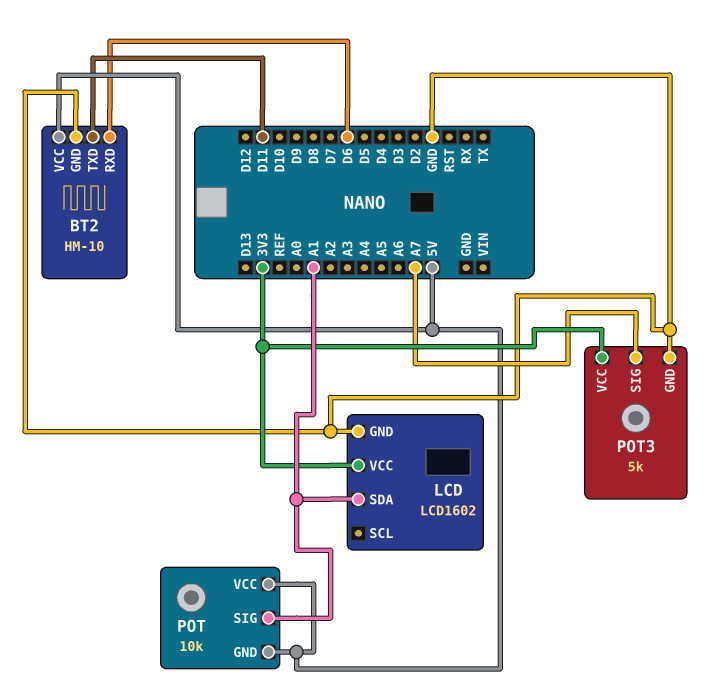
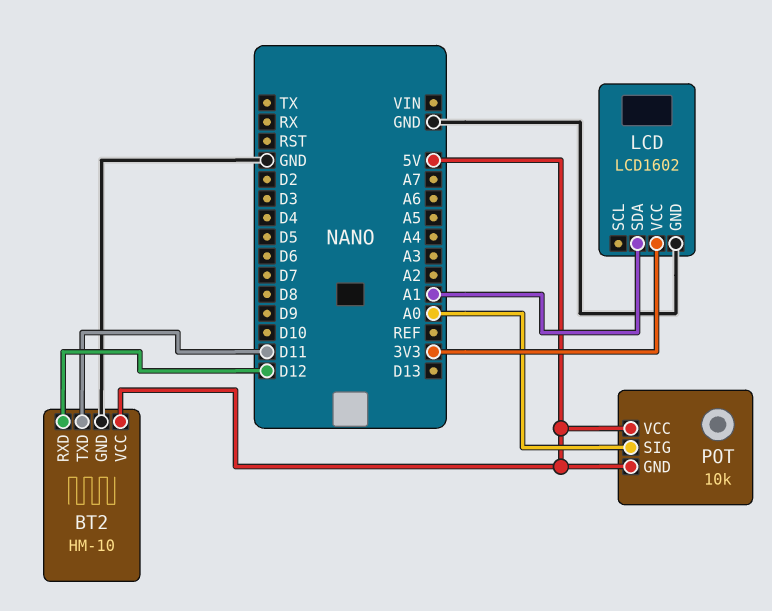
BT2 pin RXD: D6 -> D12
POT pin SIG: A1 -> A0
POT3: 5k -> none
POT3 pin GND: GND -> none
POT3 pin SIG: A7 -> none
POT3 pin VCC: 3V3 -> none

